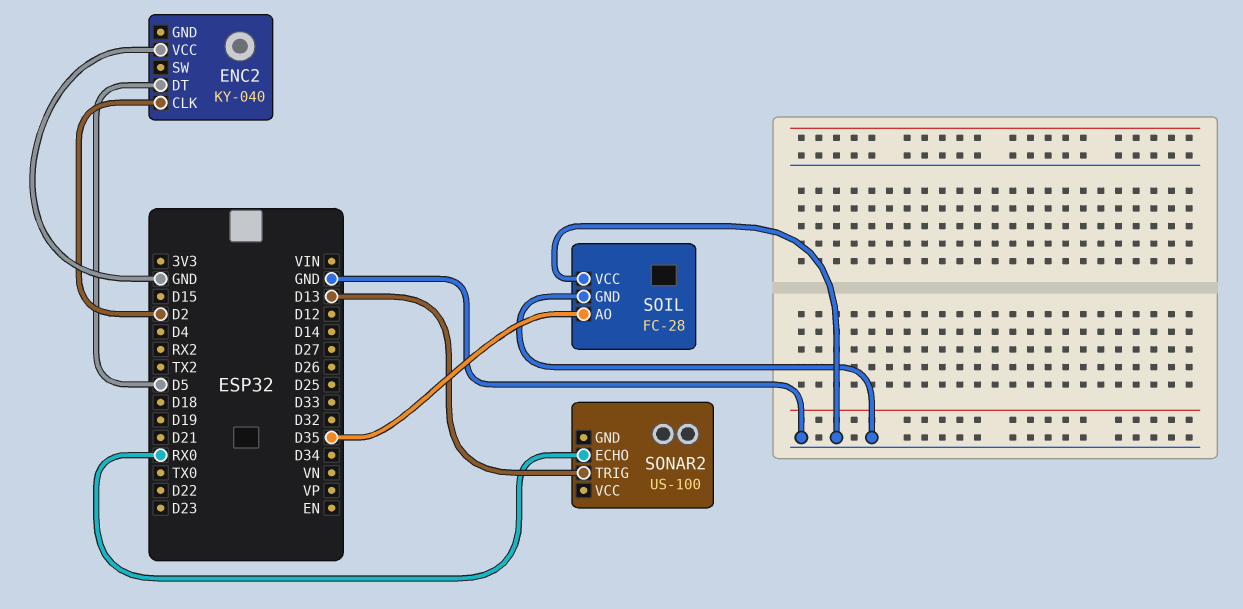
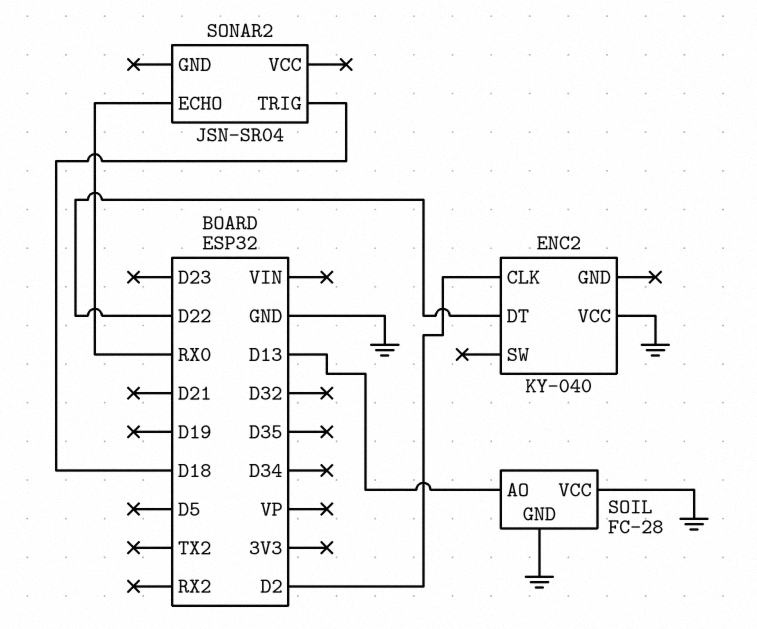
ENC2 pin DT: D5 -> D22
SOIL pin AO: D35 -> D13
SONAR2: US-100 -> JSN-SR04
SONAR2 pin TRIG: D13 -> D18

